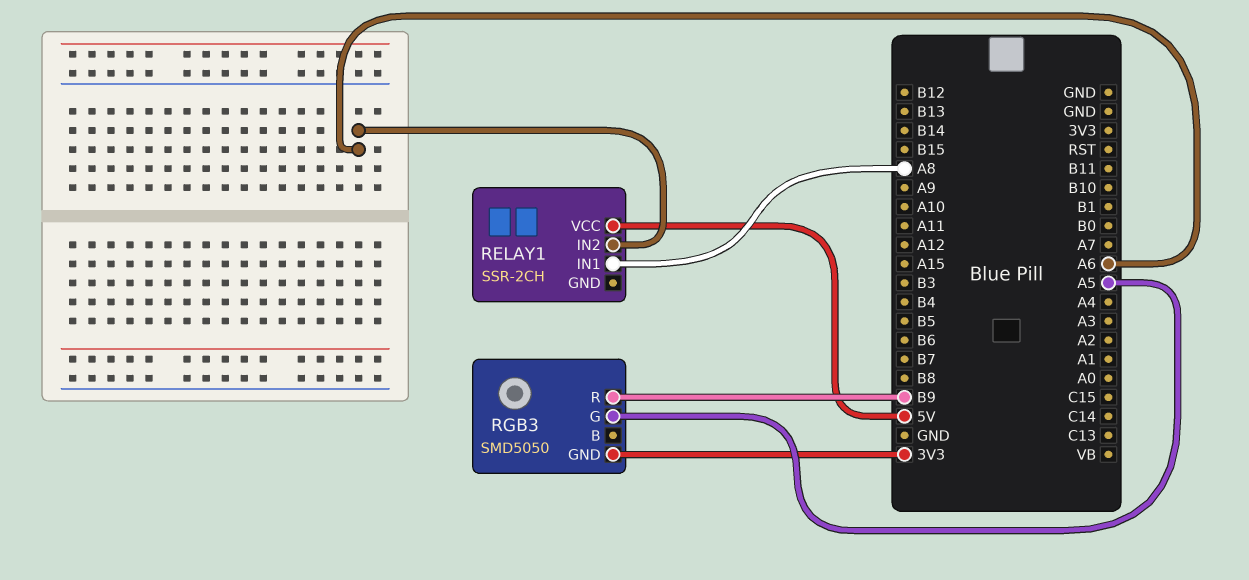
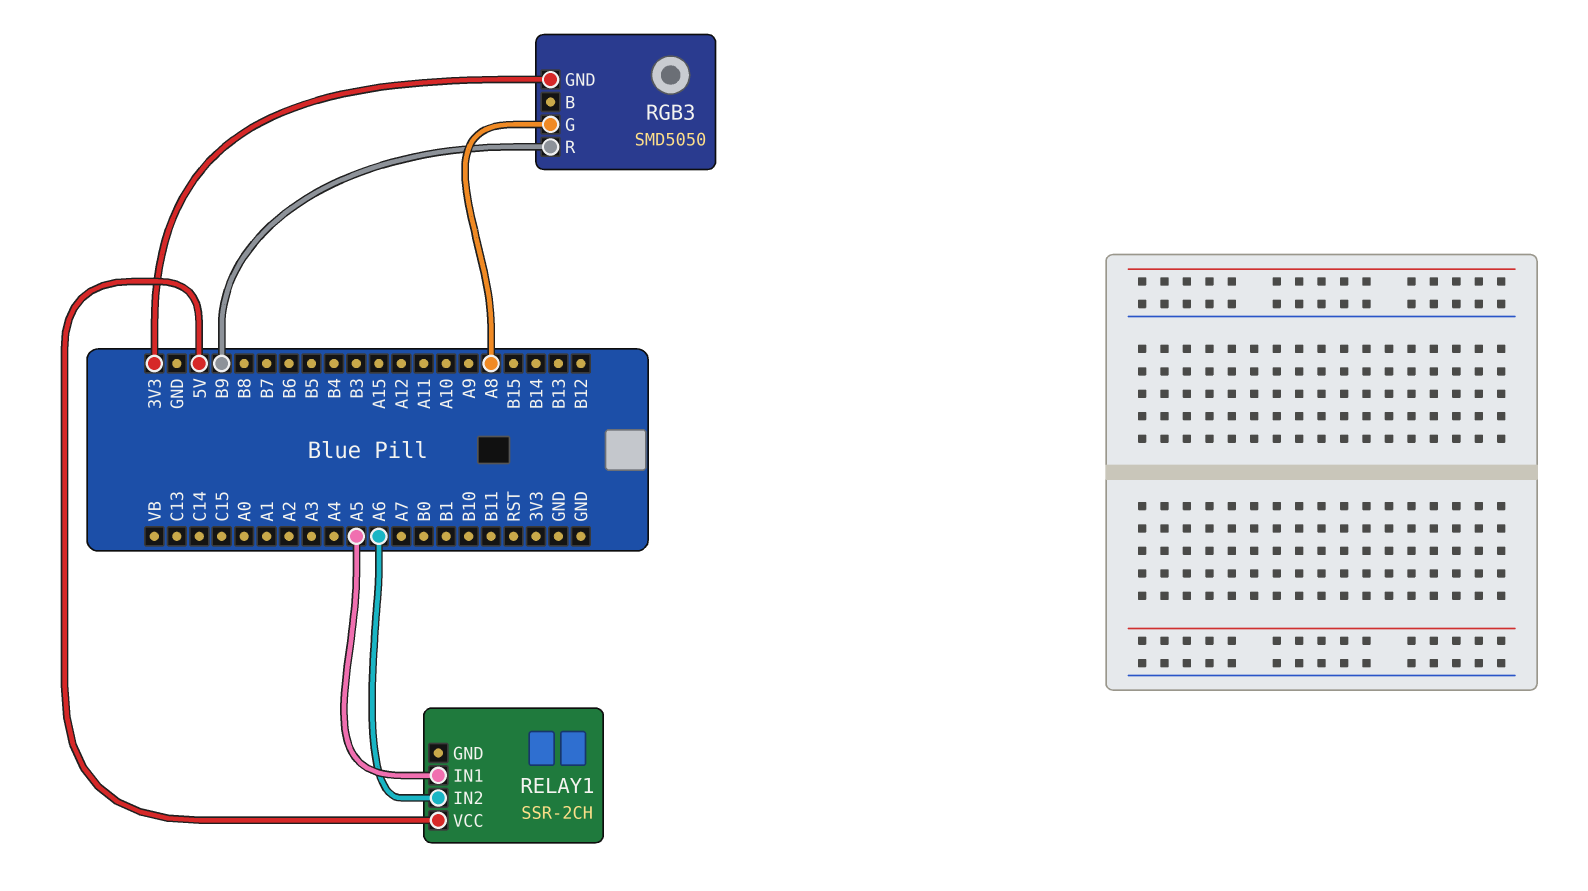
RELAY1 pin IN1: A8 -> A5
RGB3 pin G: A5 -> A8

